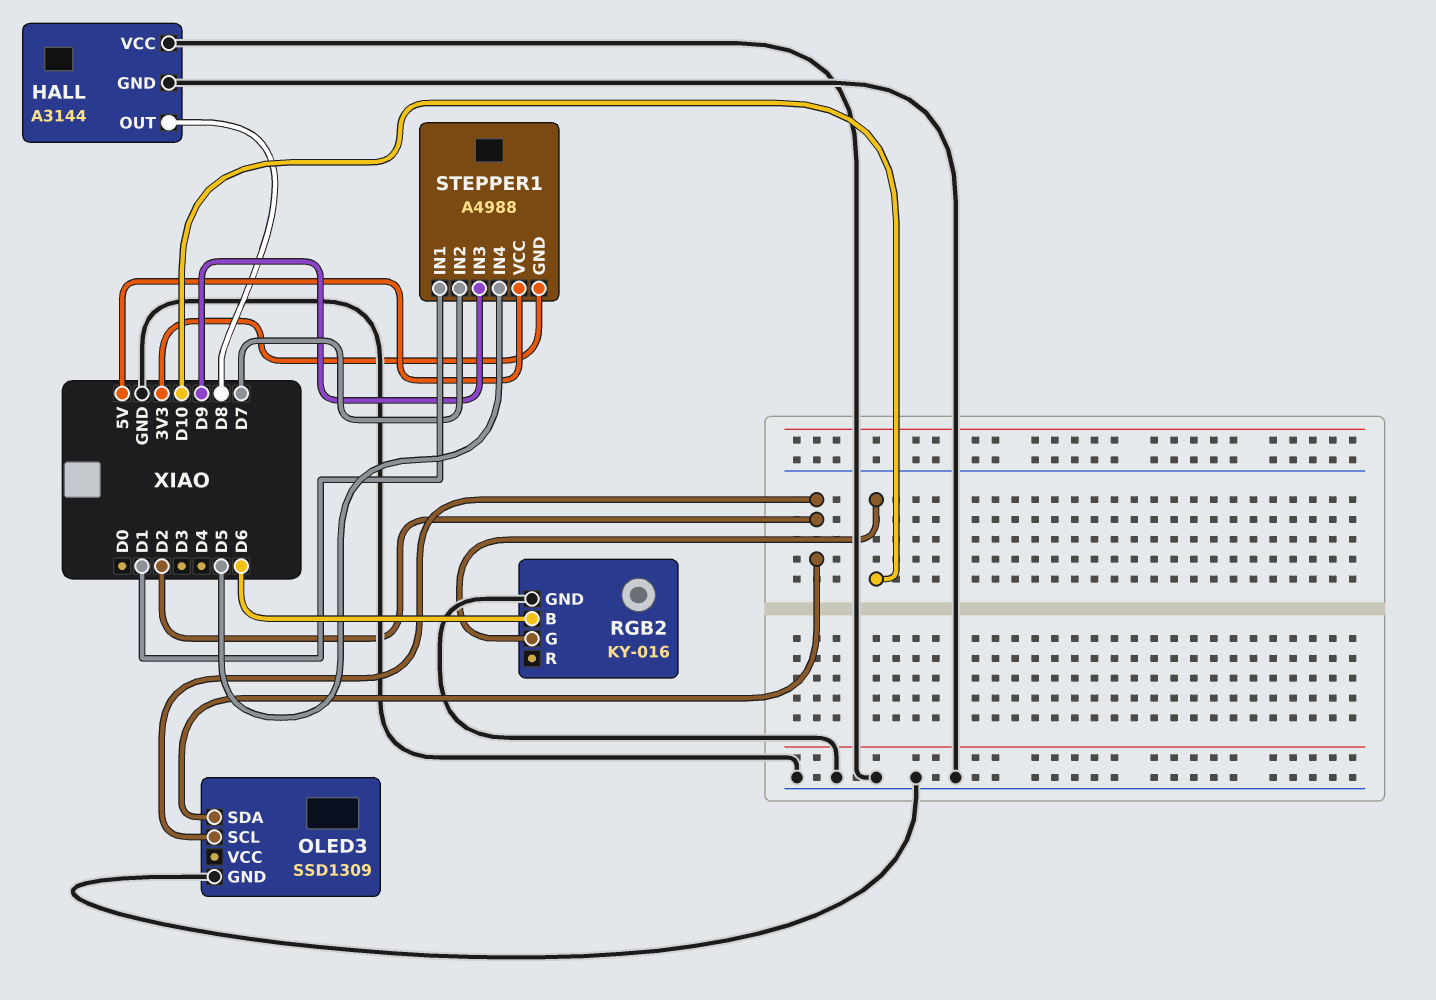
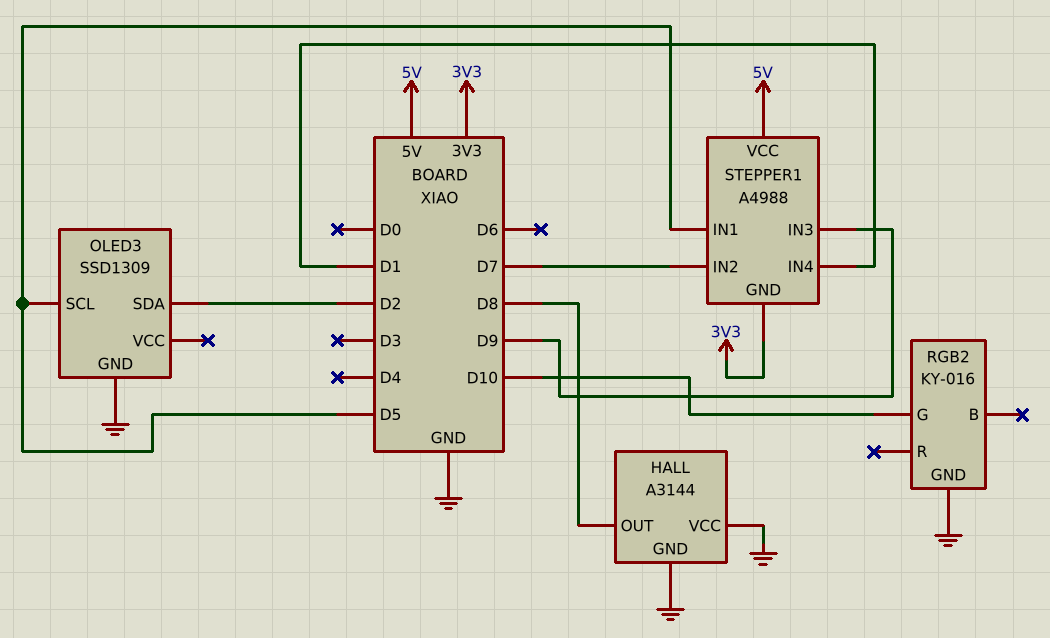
OLED3 pin SCL: D2 -> D5
RGB2 pin B: D6 -> none
STEPPER1 pin IN1: D1 -> D5
STEPPER1 pin IN4: D5 -> D1

